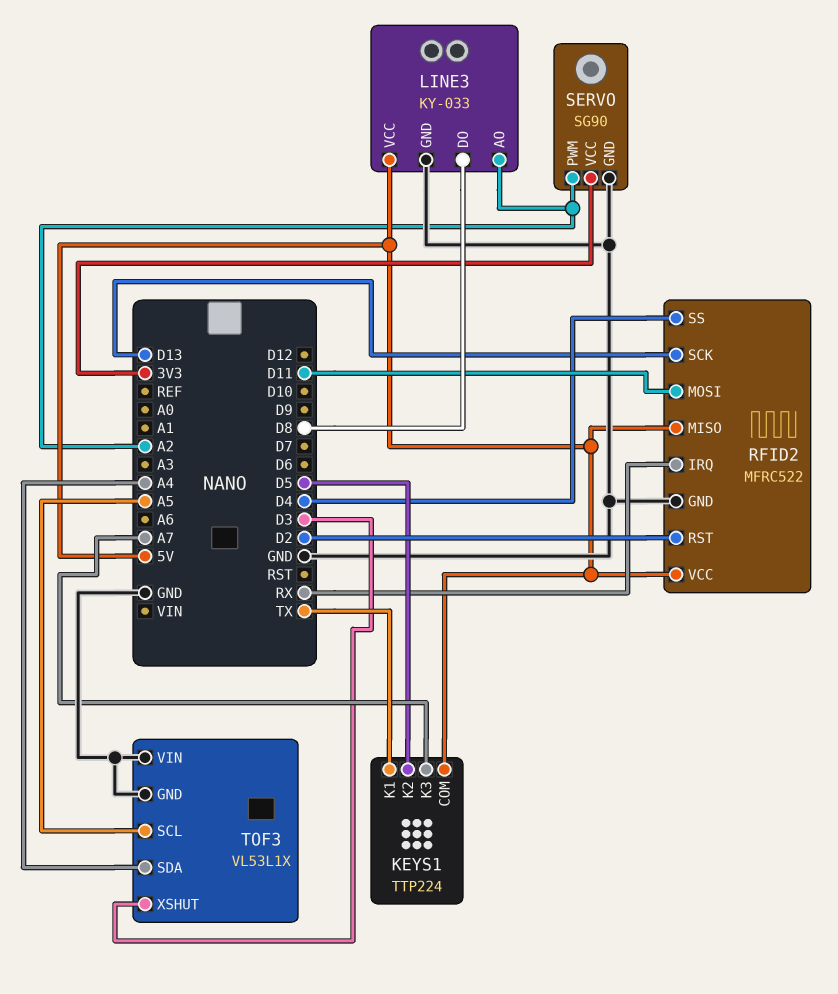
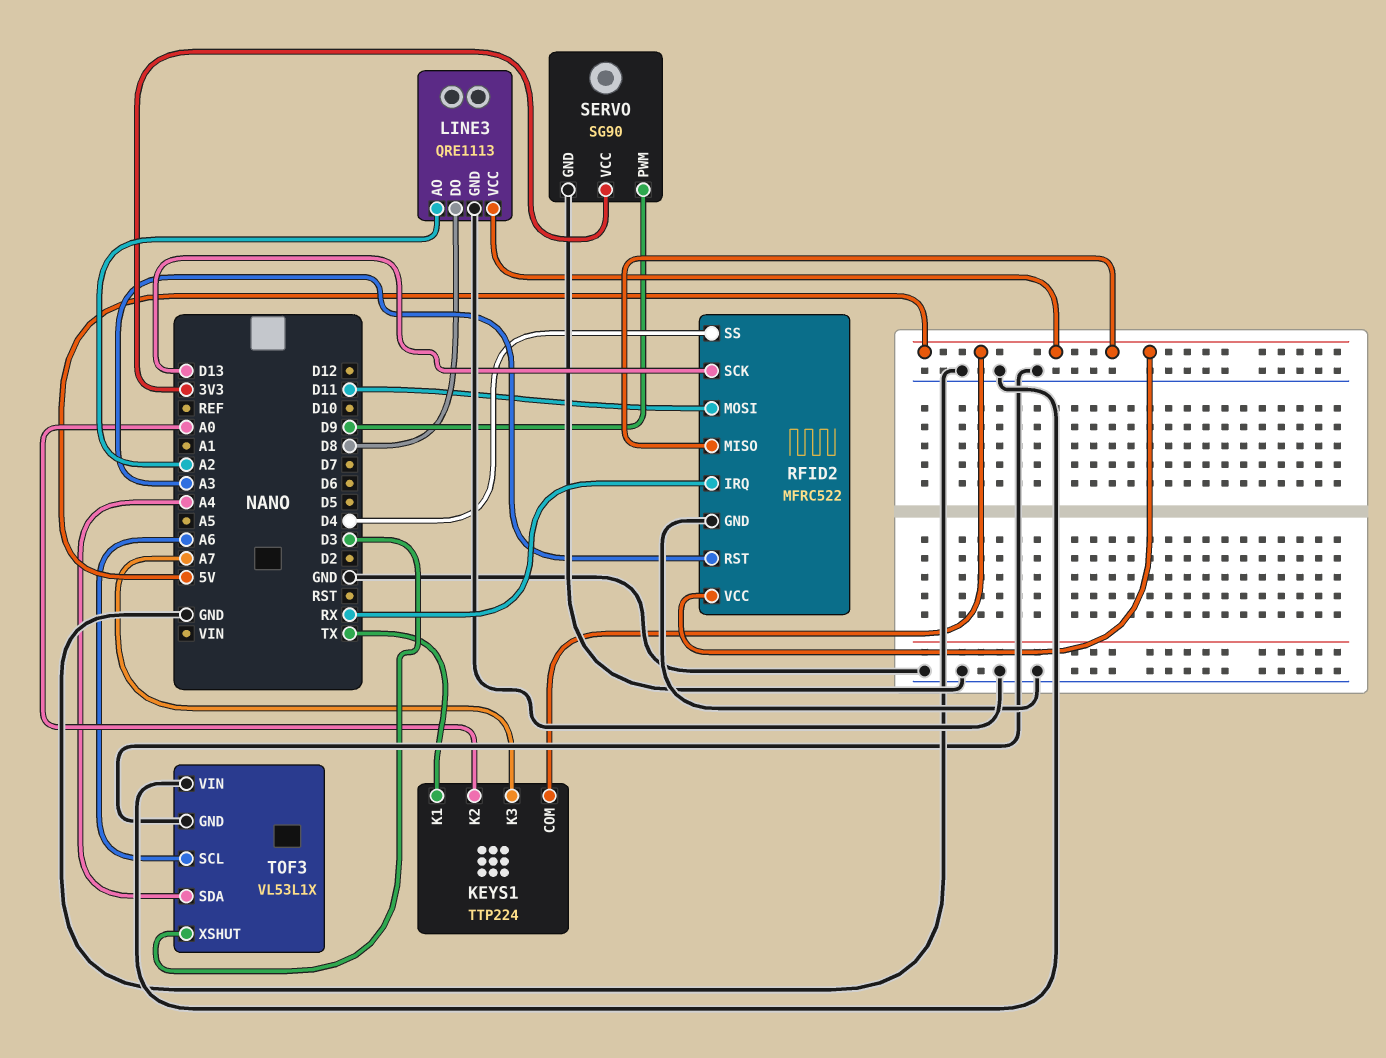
KEYS1 pin K2: D5 -> A0
LINE3: KY-033 -> QRE1113
RFID2 pin RST: D2 -> A3
SERVO pin PWM: A2 -> D9
TOF3 pin SCL: A5 -> A6

